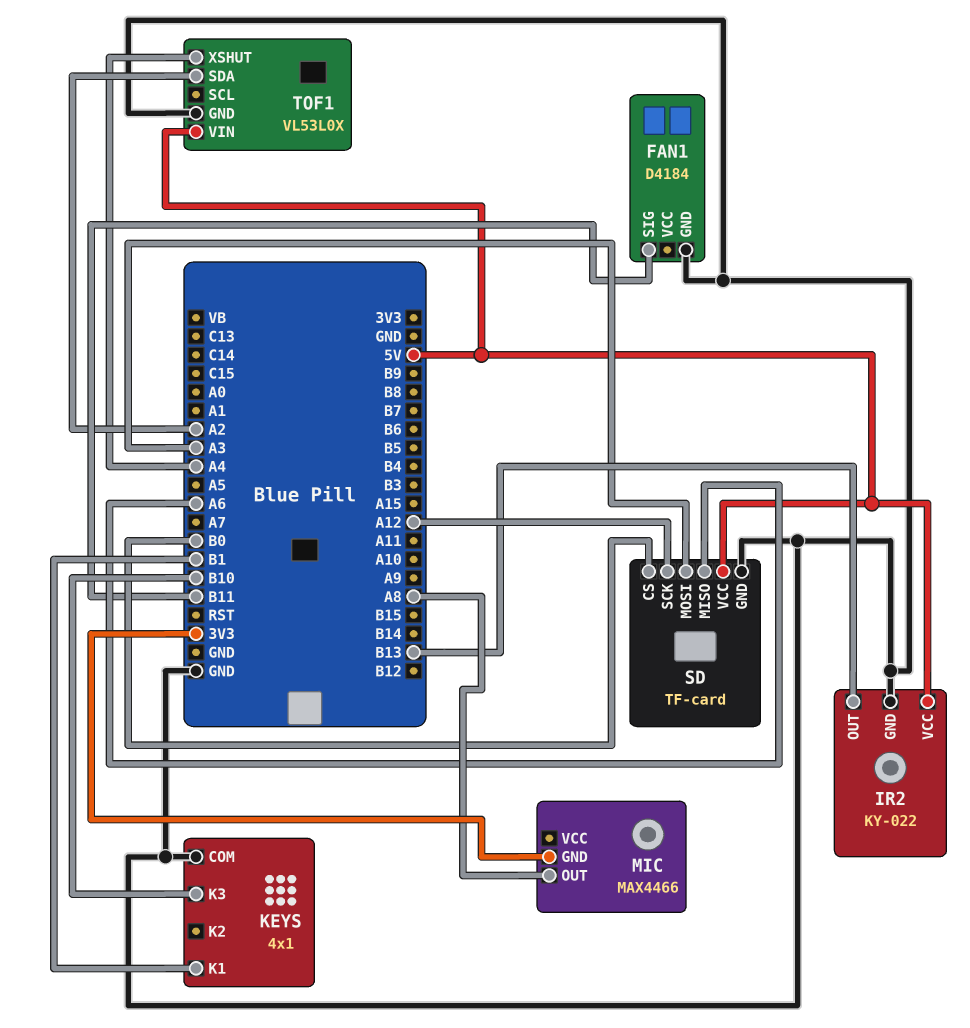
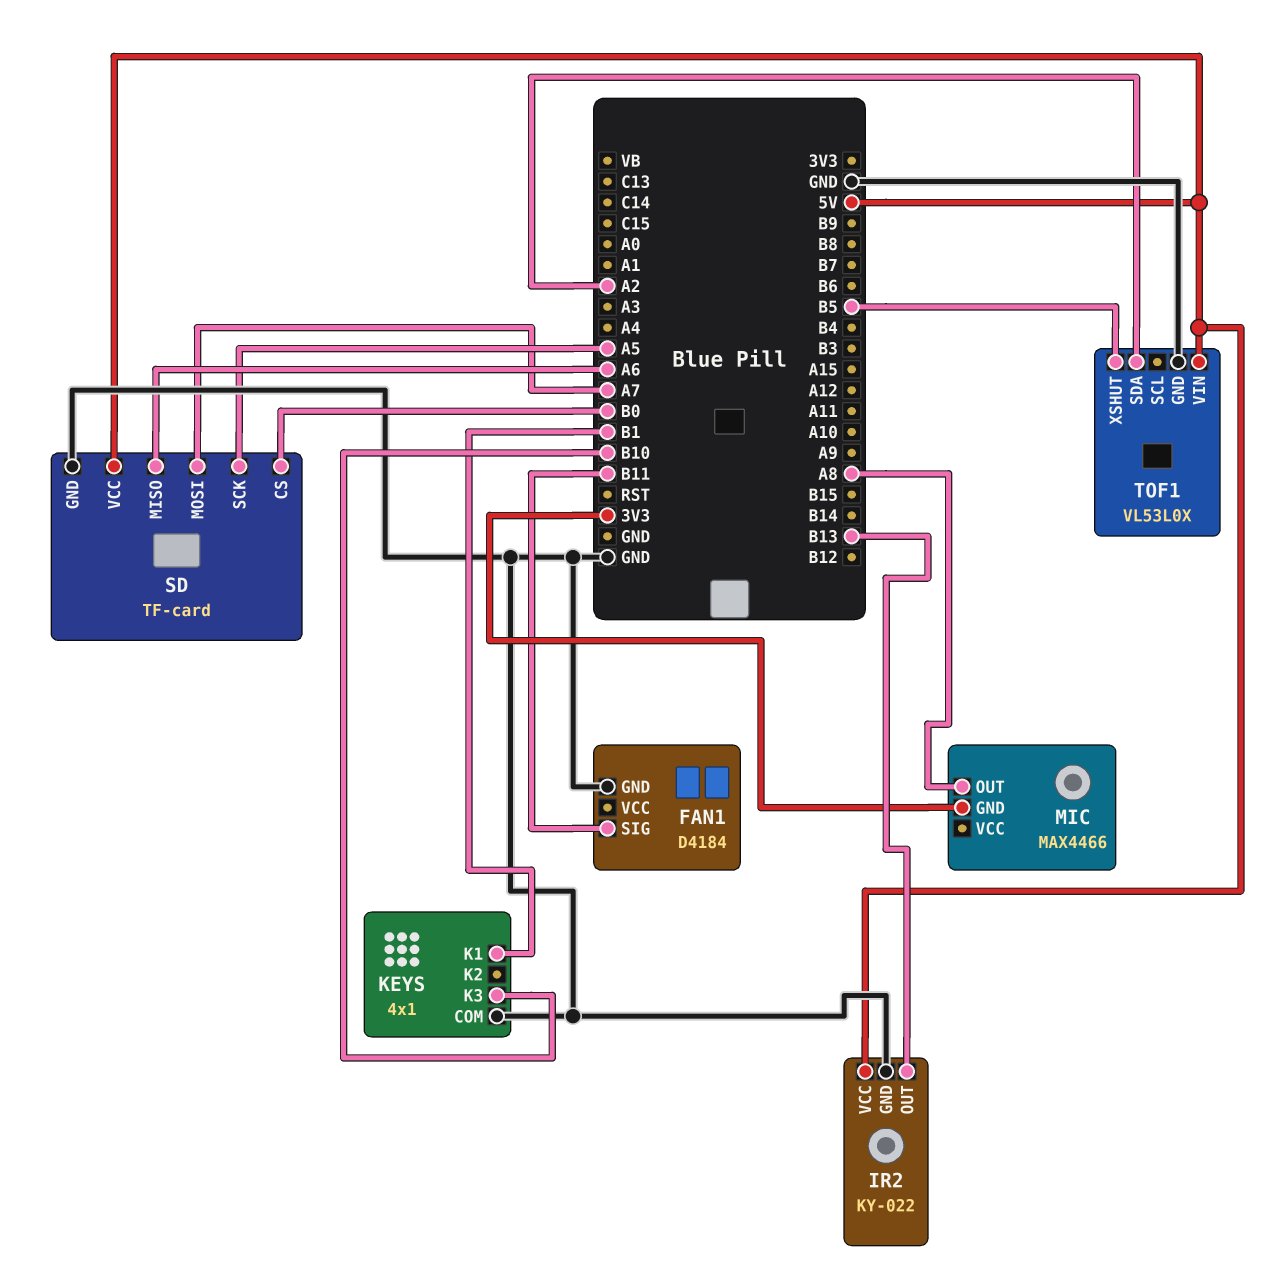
SD pin MOSI: A3 -> A7
SD pin SCK: A12 -> A5
TOF1 pin XSHUT: A4 -> B5

